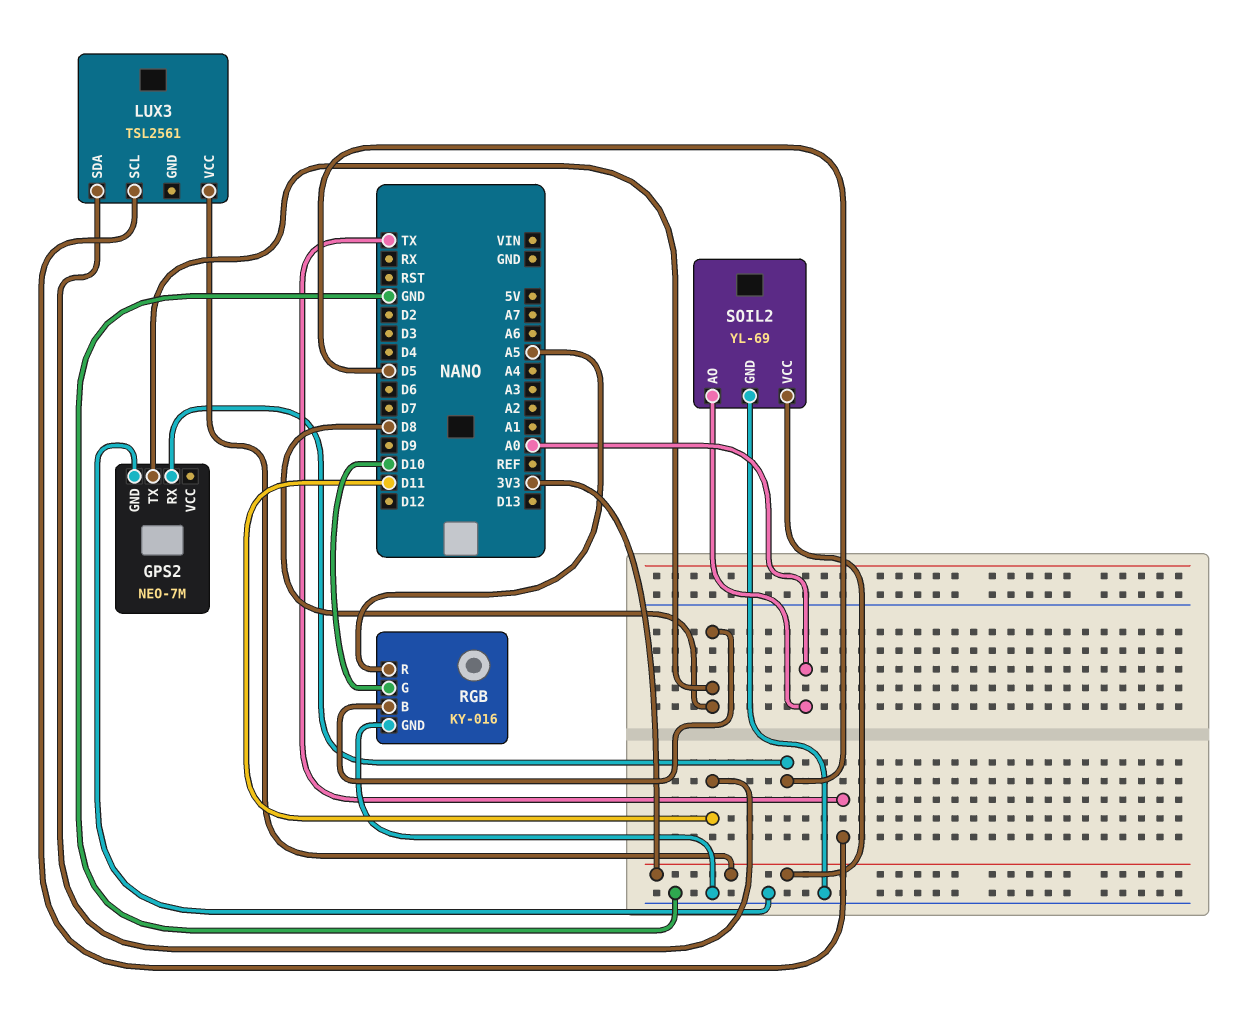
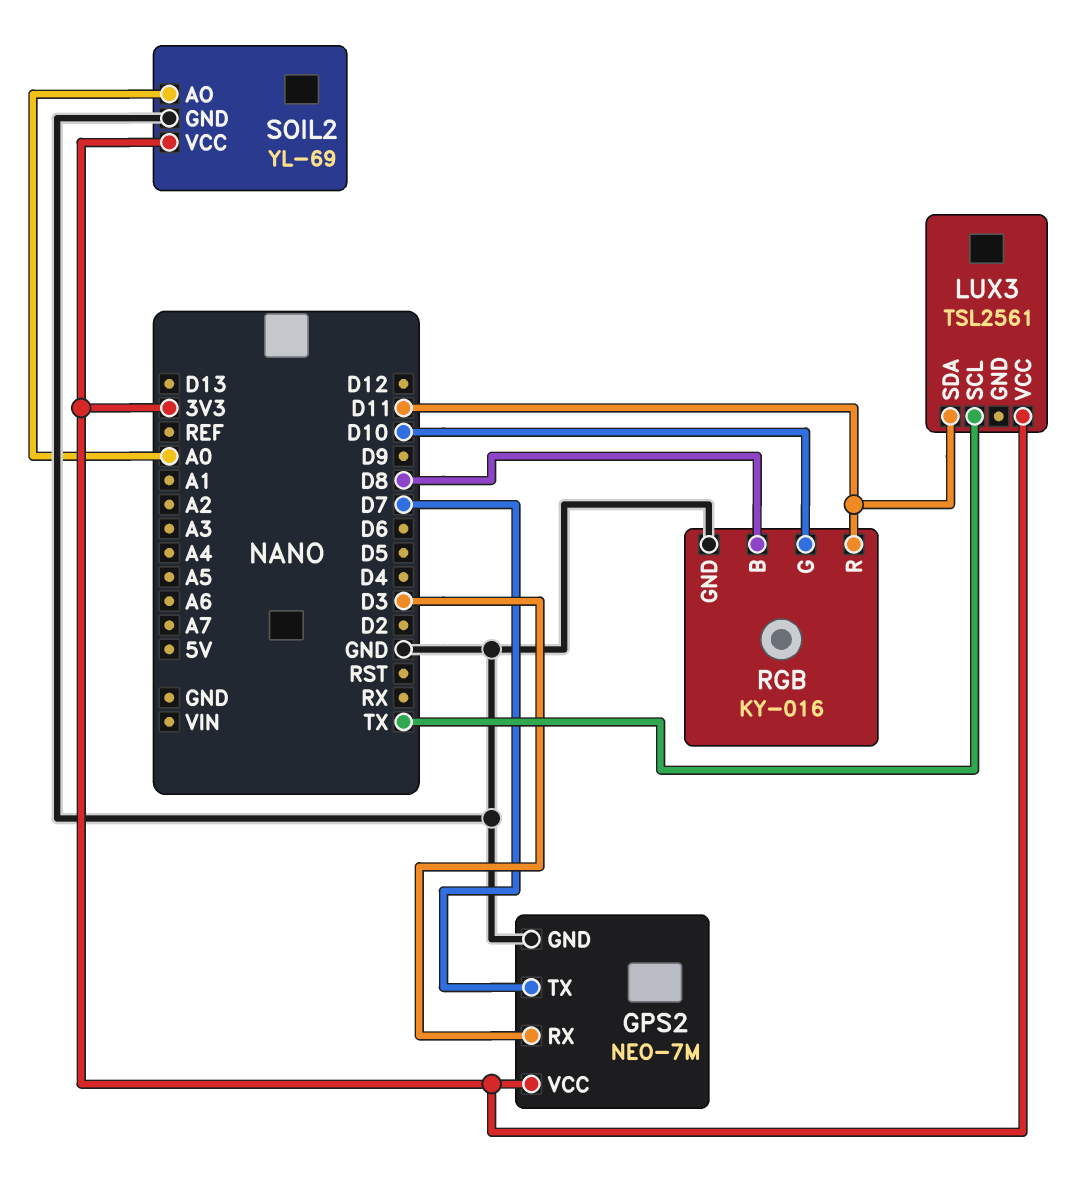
GPS2 pin RX: D5 -> D3
GPS2 pin TX: D8 -> D7
GPS2 pin VCC: none -> 3V3
RGB pin R: A5 -> D11

